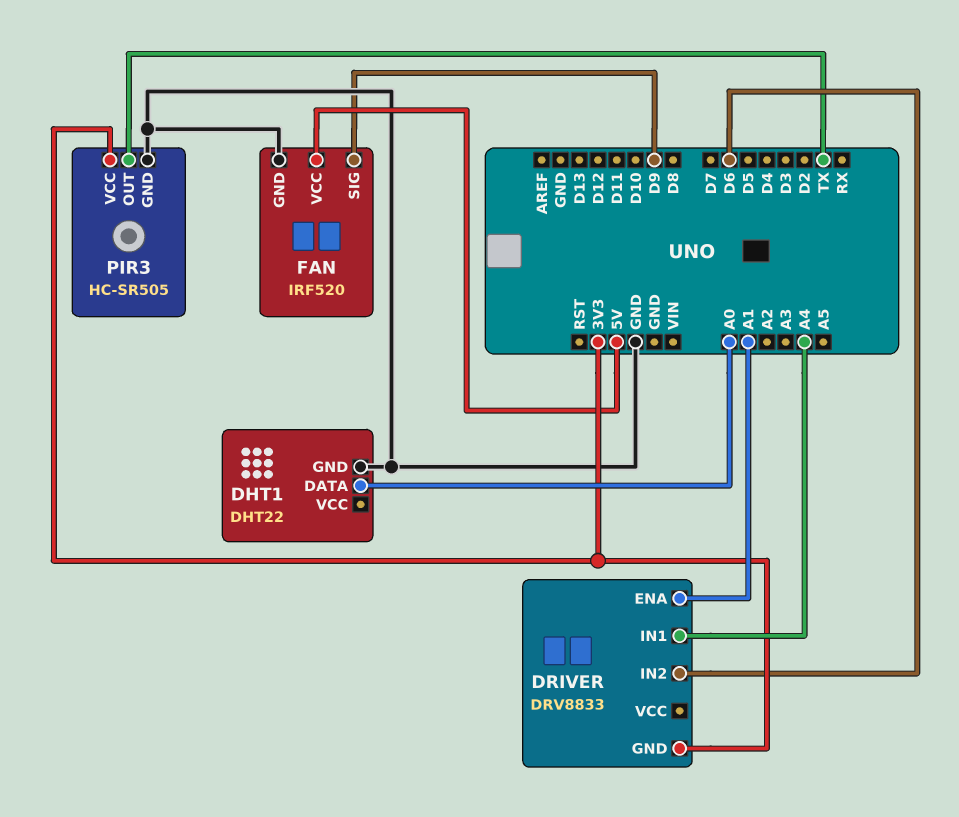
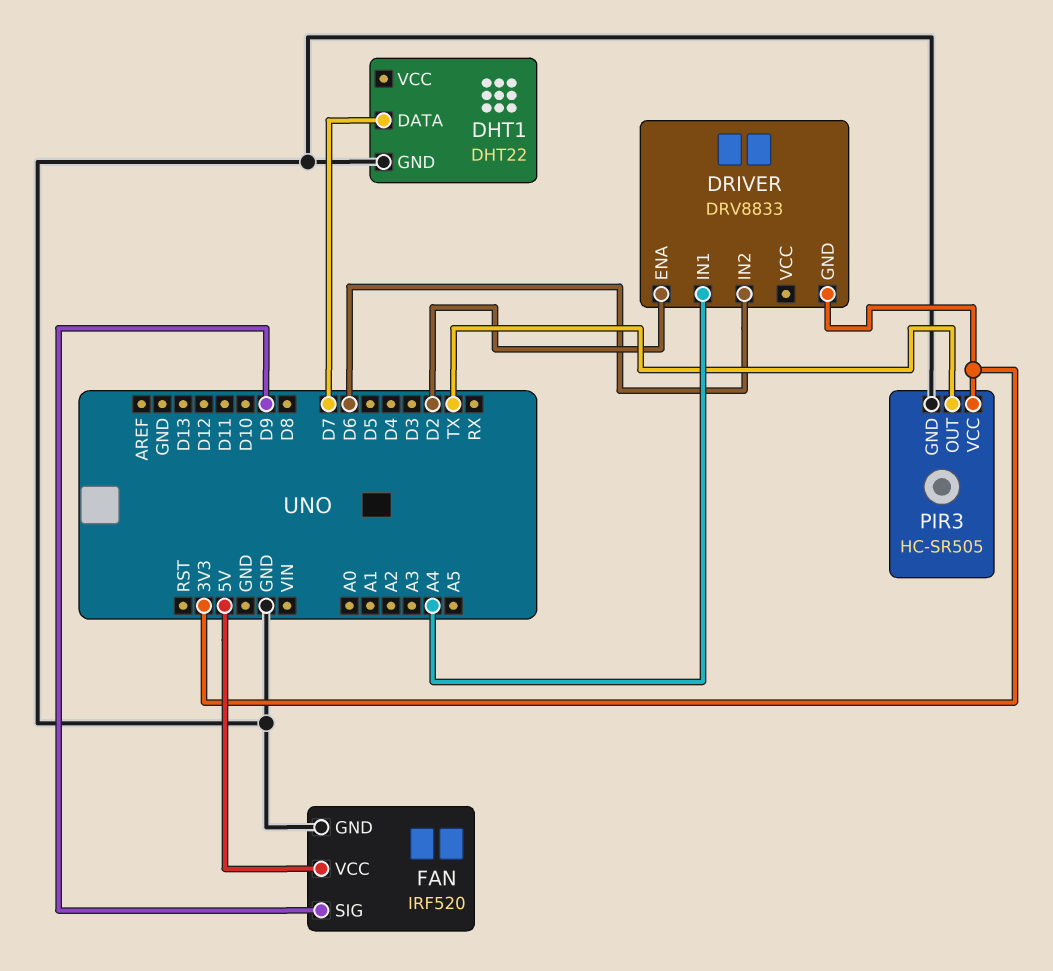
DHT1 pin DATA: A0 -> D7
DRIVER pin ENA: A1 -> D2

